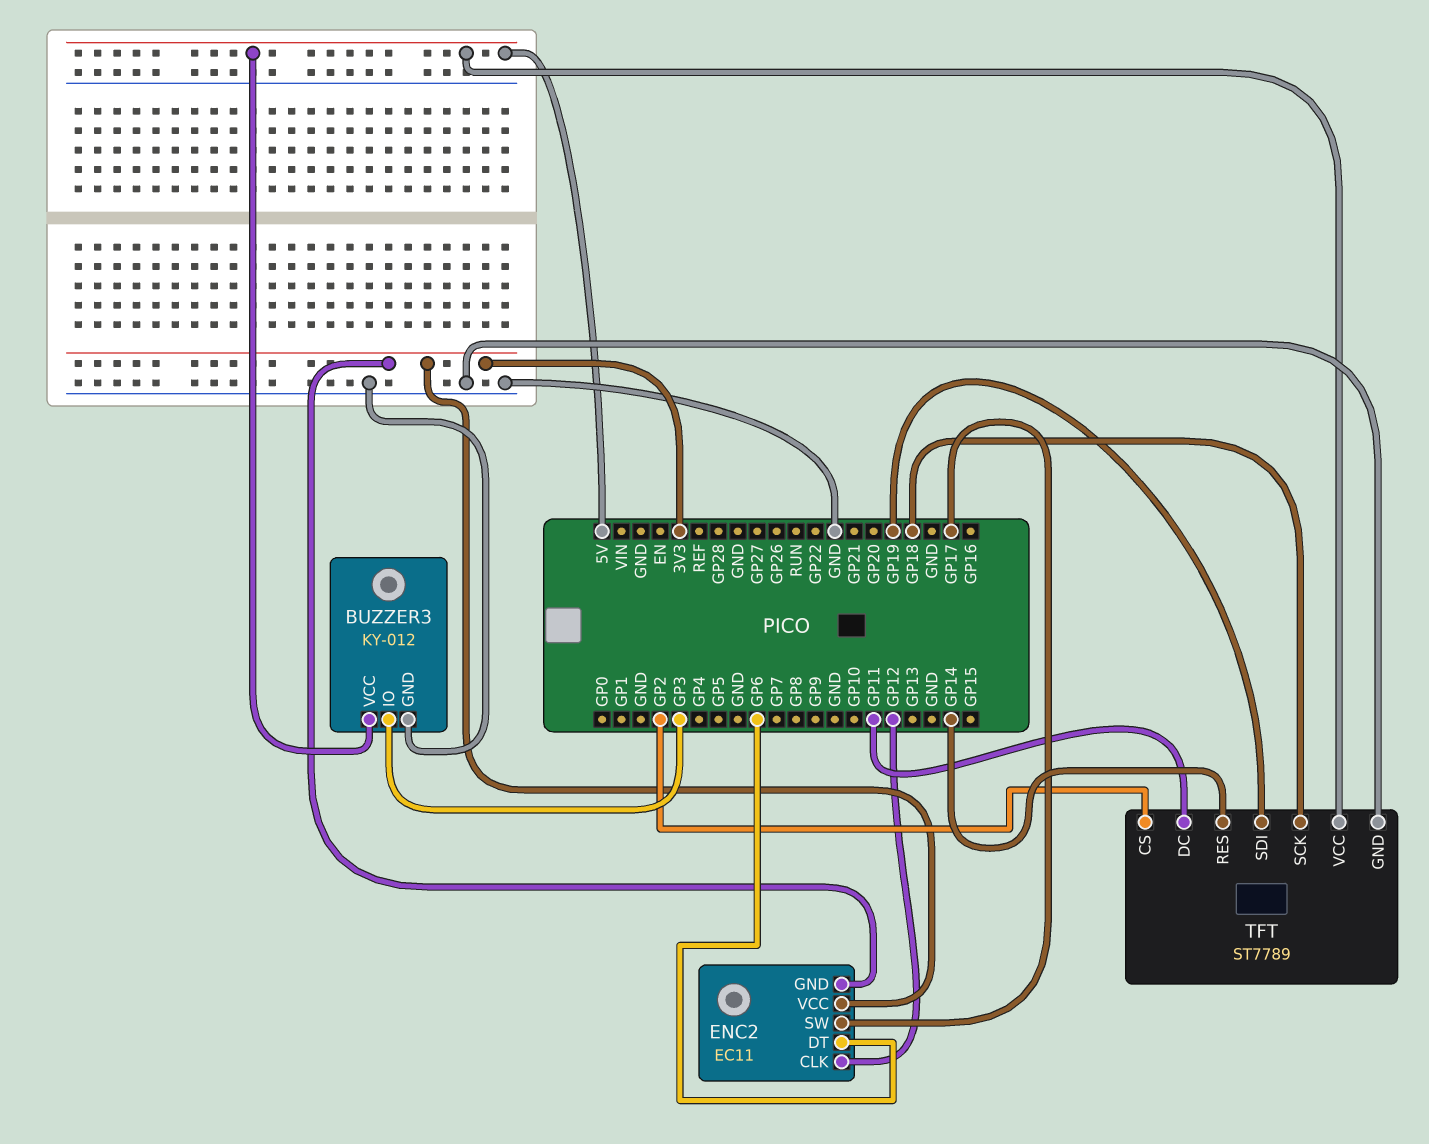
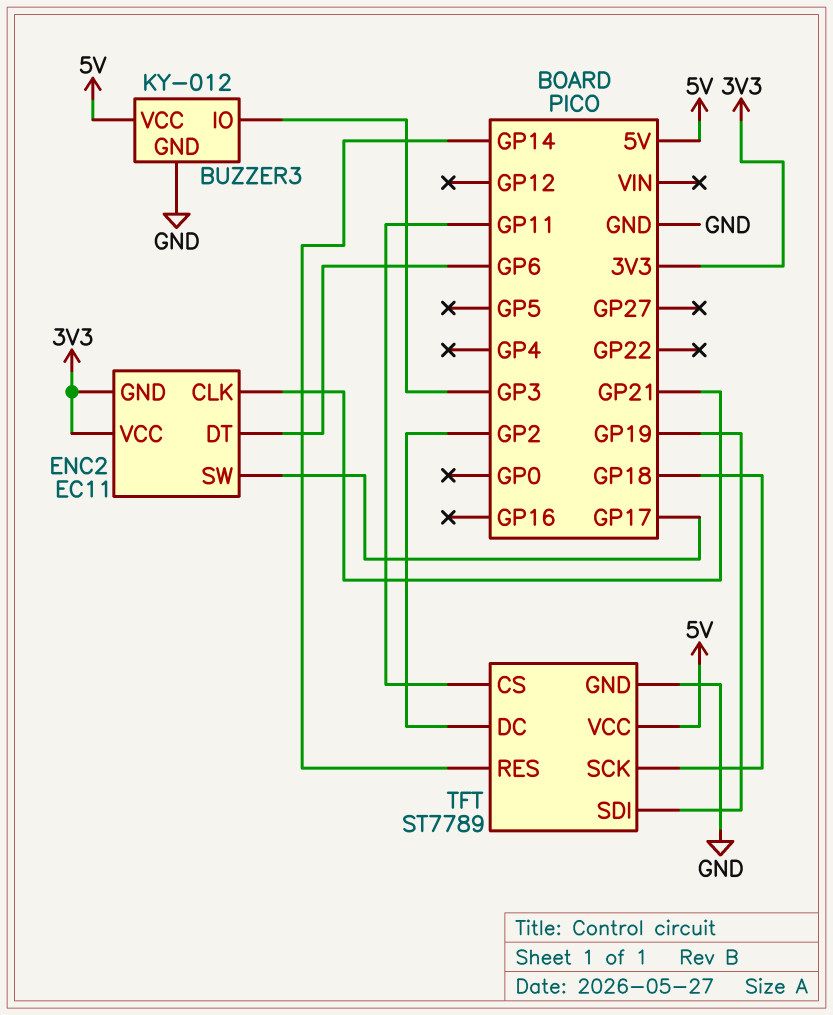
ENC2 pin CLK: GP12 -> GP21
TFT pin CS: GP2 -> GP11
TFT pin DC: GP11 -> GP2

